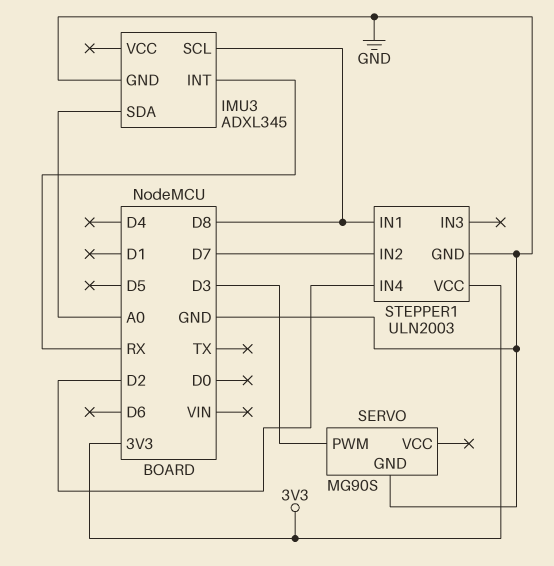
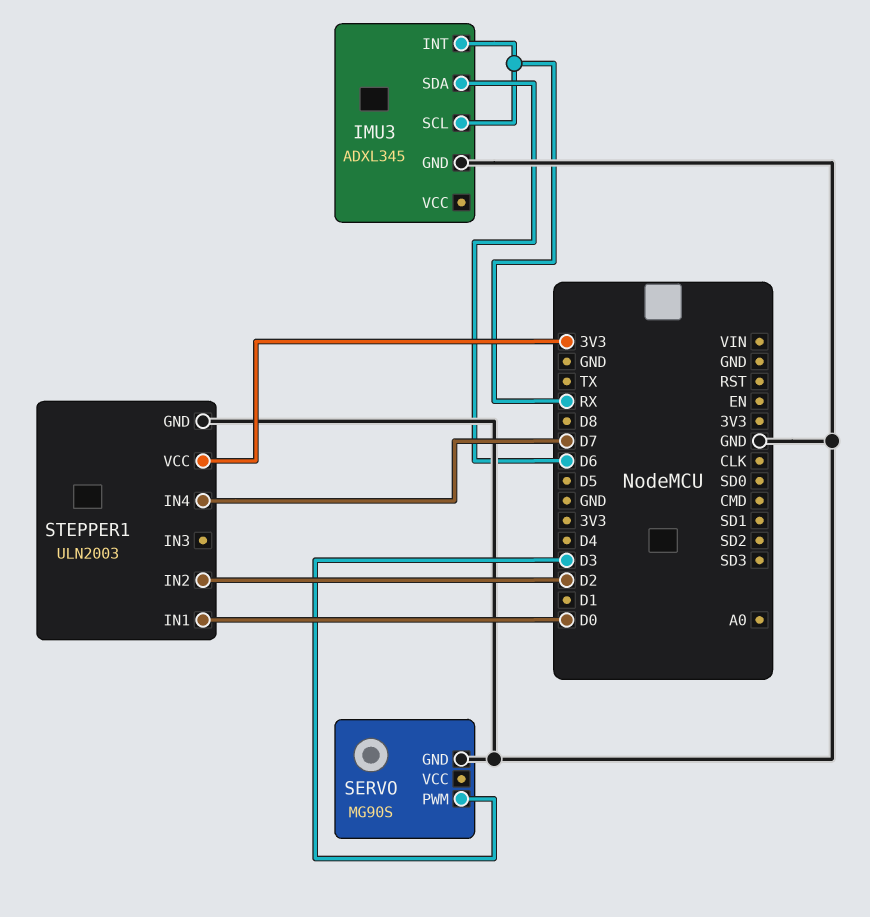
IMU3 pin SCL: D8 -> RX
IMU3 pin SDA: A0 -> D6
STEPPER1 pin IN1: D8 -> D0
STEPPER1 pin IN2: D7 -> D2
STEPPER1 pin IN4: D2 -> D7

